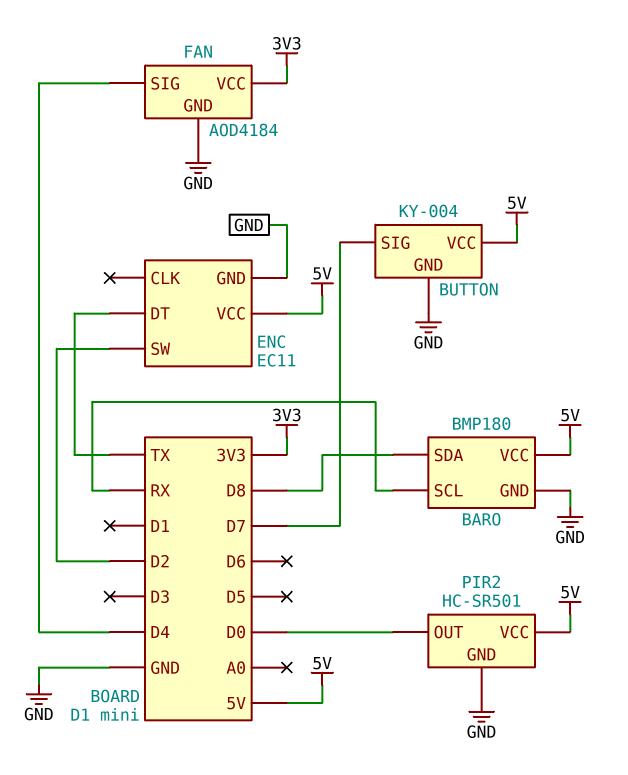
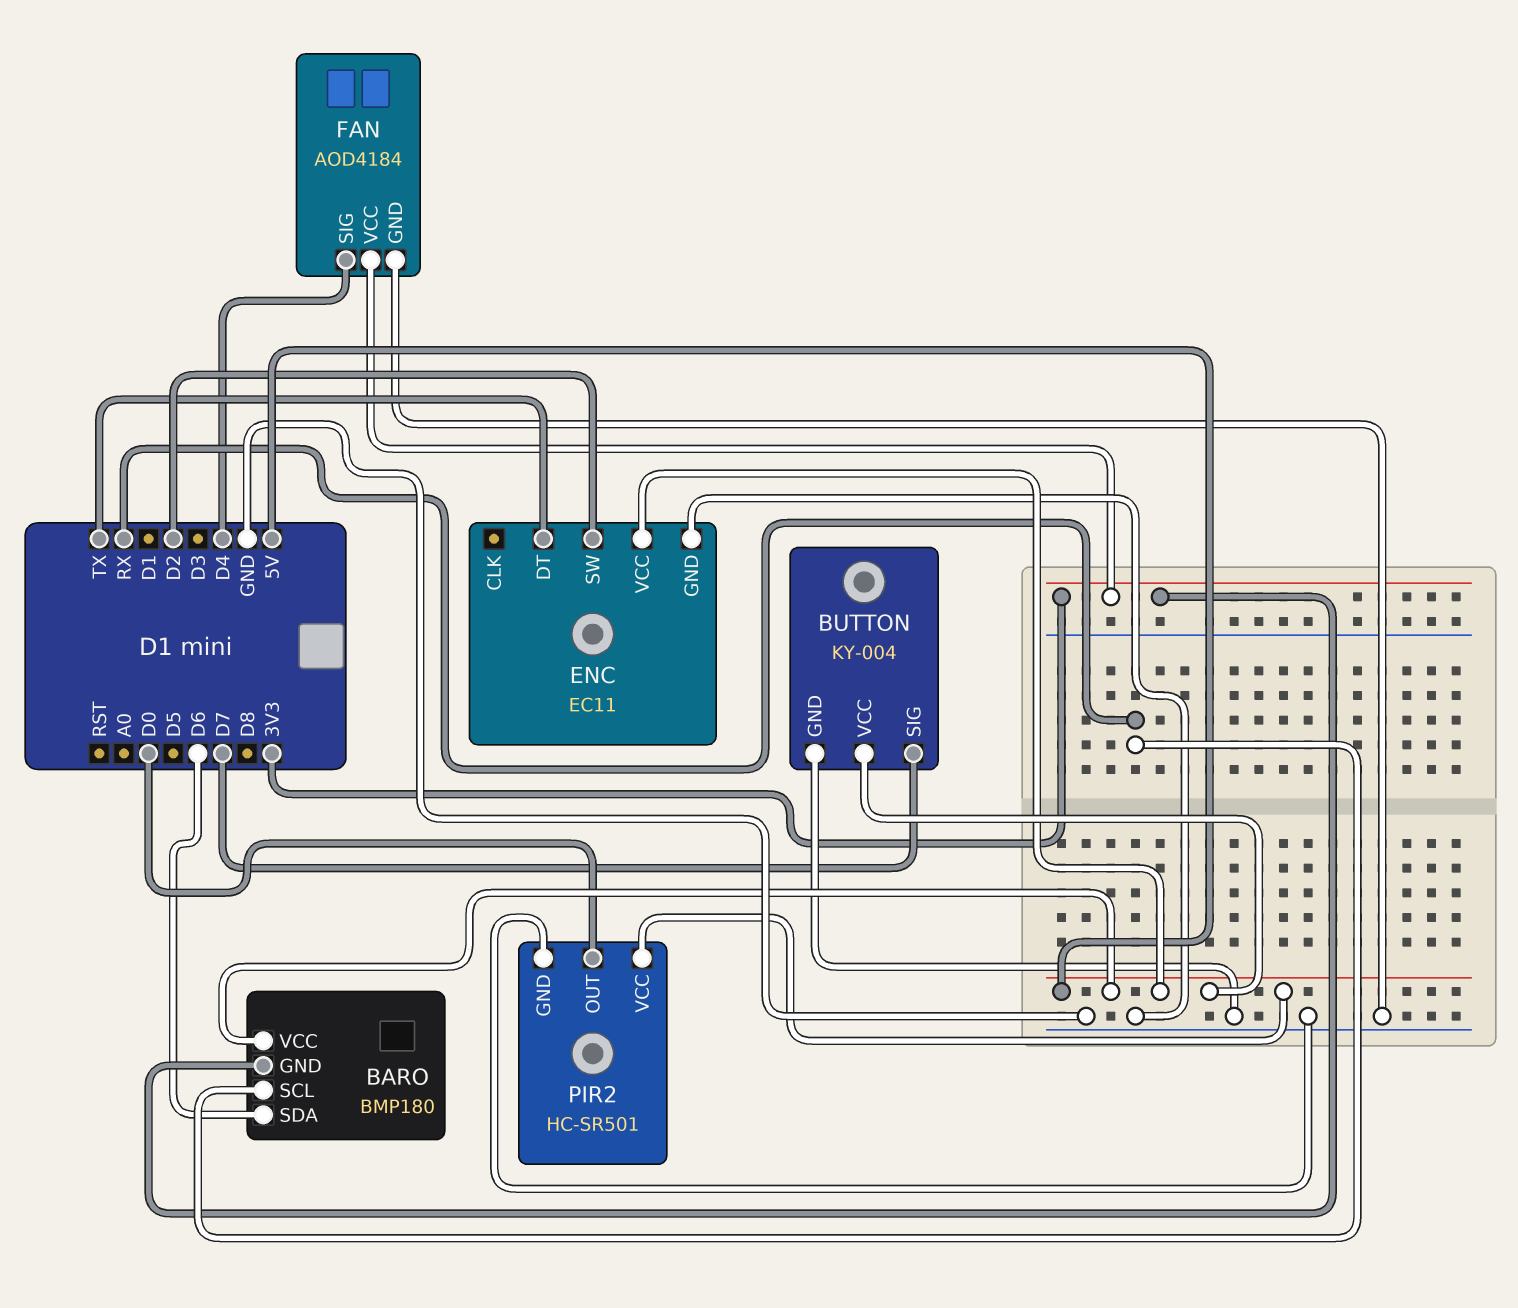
BARO pin GND: GND -> 3V3
BARO pin SDA: D8 -> D6

